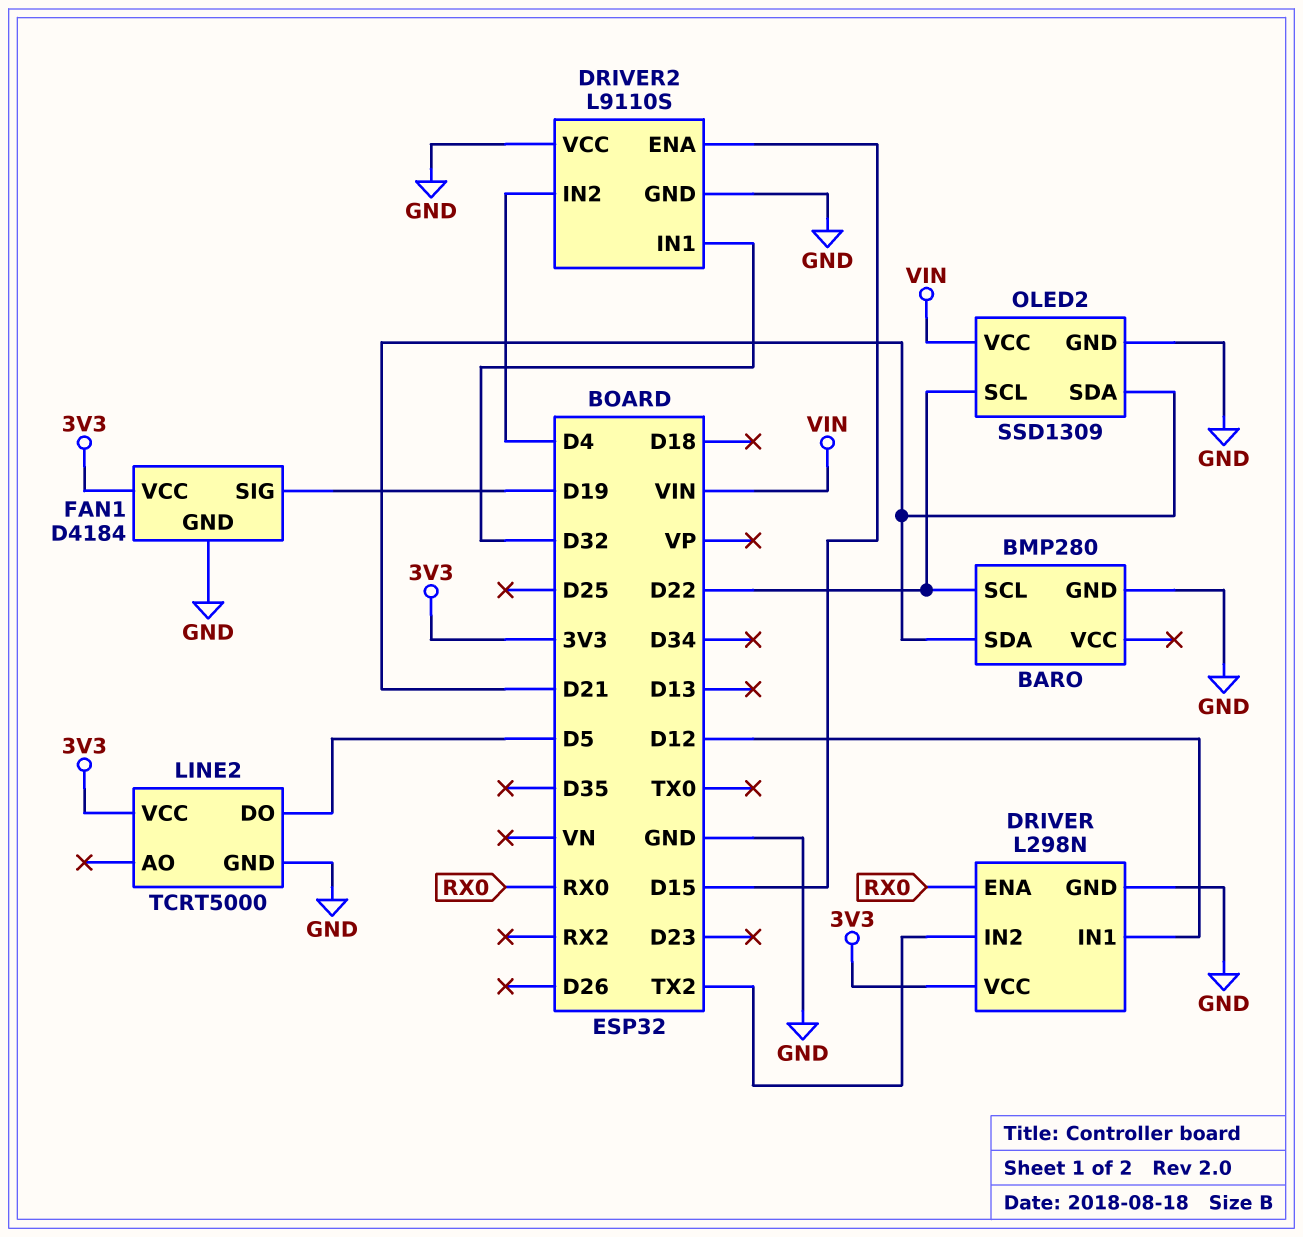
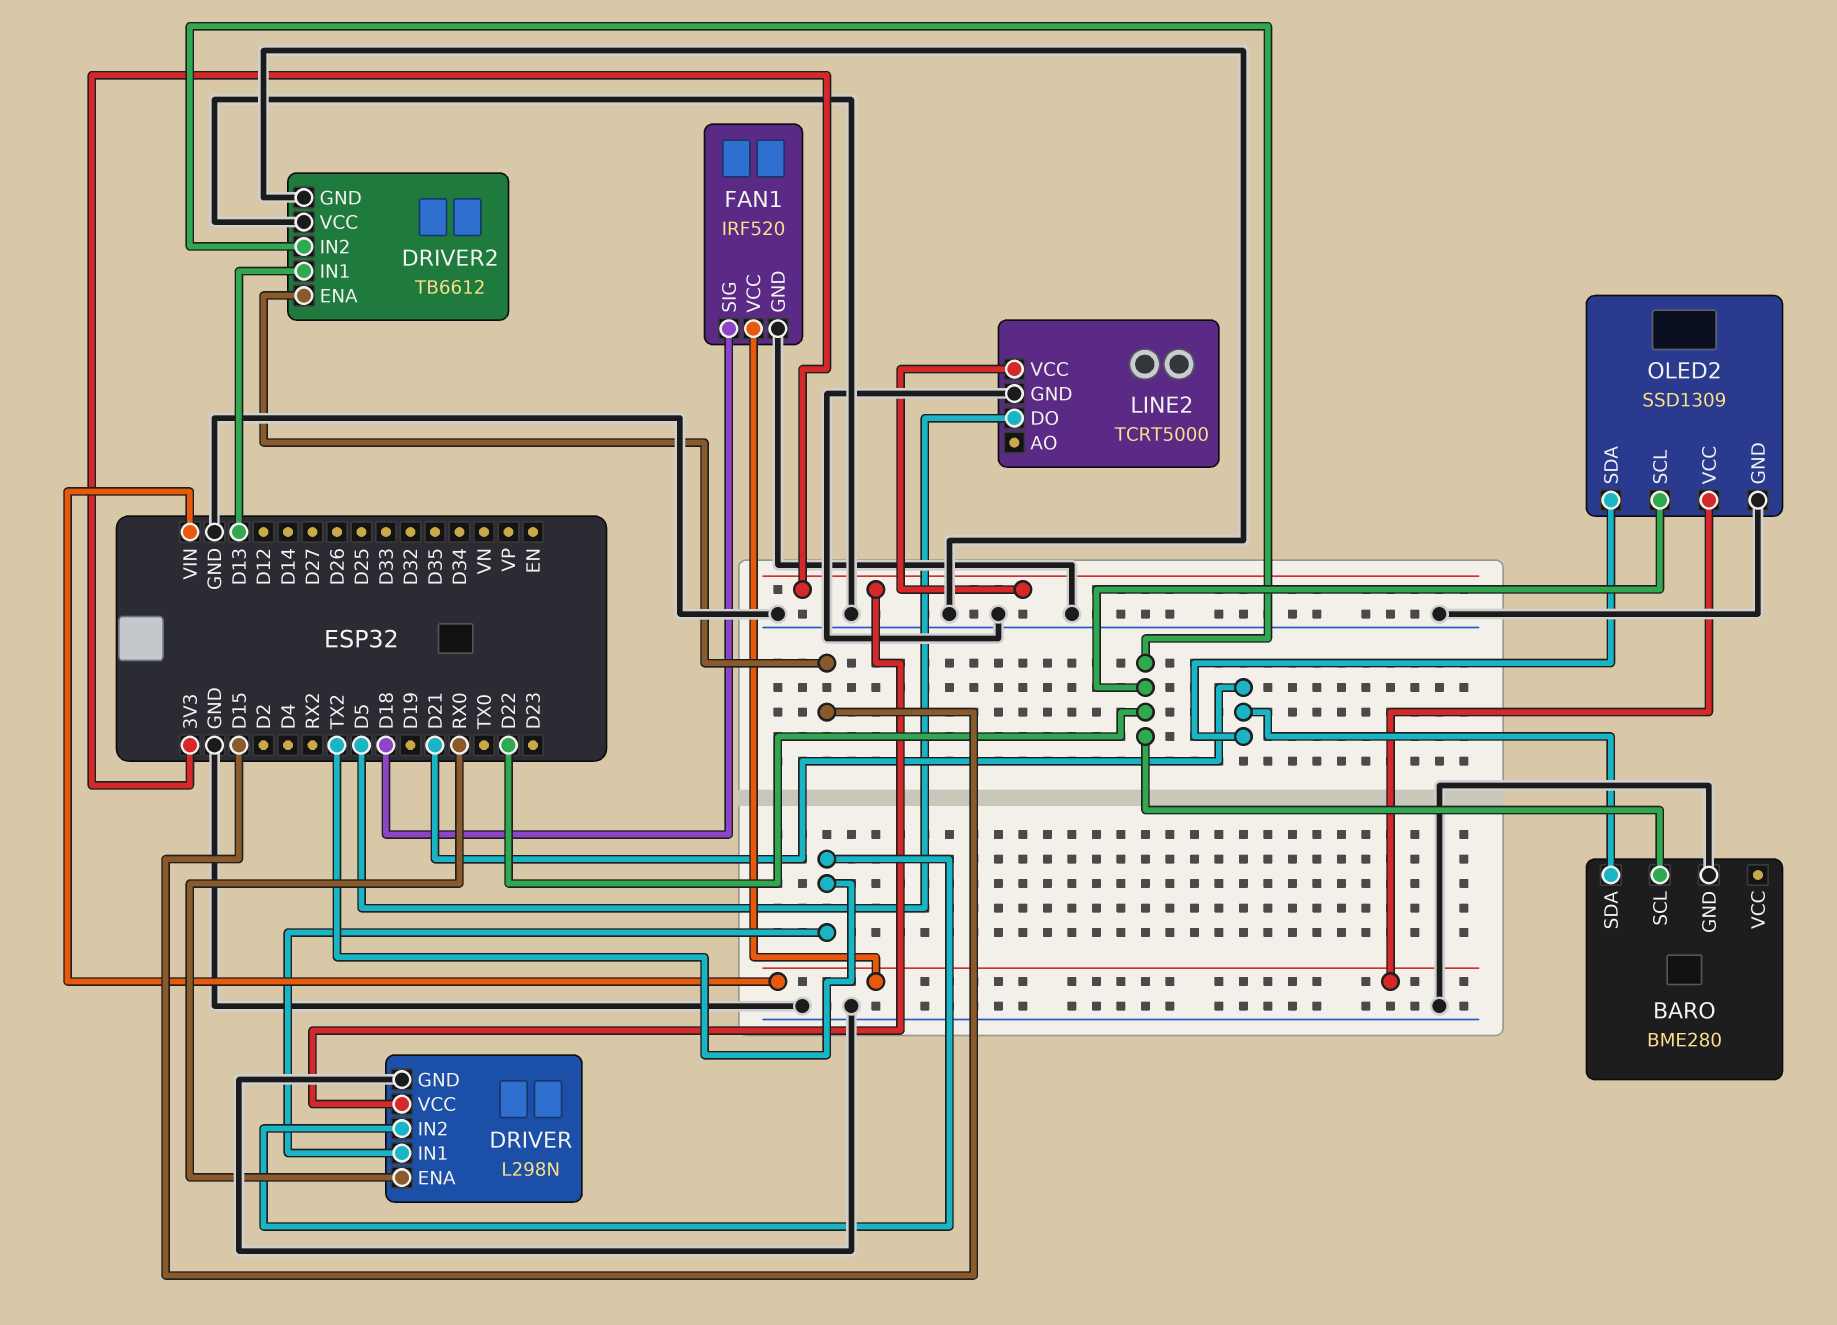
BARO: BMP280 -> BME280
DRIVER pin IN1: D12 -> TX2
DRIVER2: L9110S -> TB6612
DRIVER2 pin IN1: D32 -> D13
DRIVER2 pin IN2: D4 -> D22
FAN1: D4184 -> IRF520
FAN1 pin SIG: D19 -> D18
FAN1 pin VCC: 3V3 -> VIN

